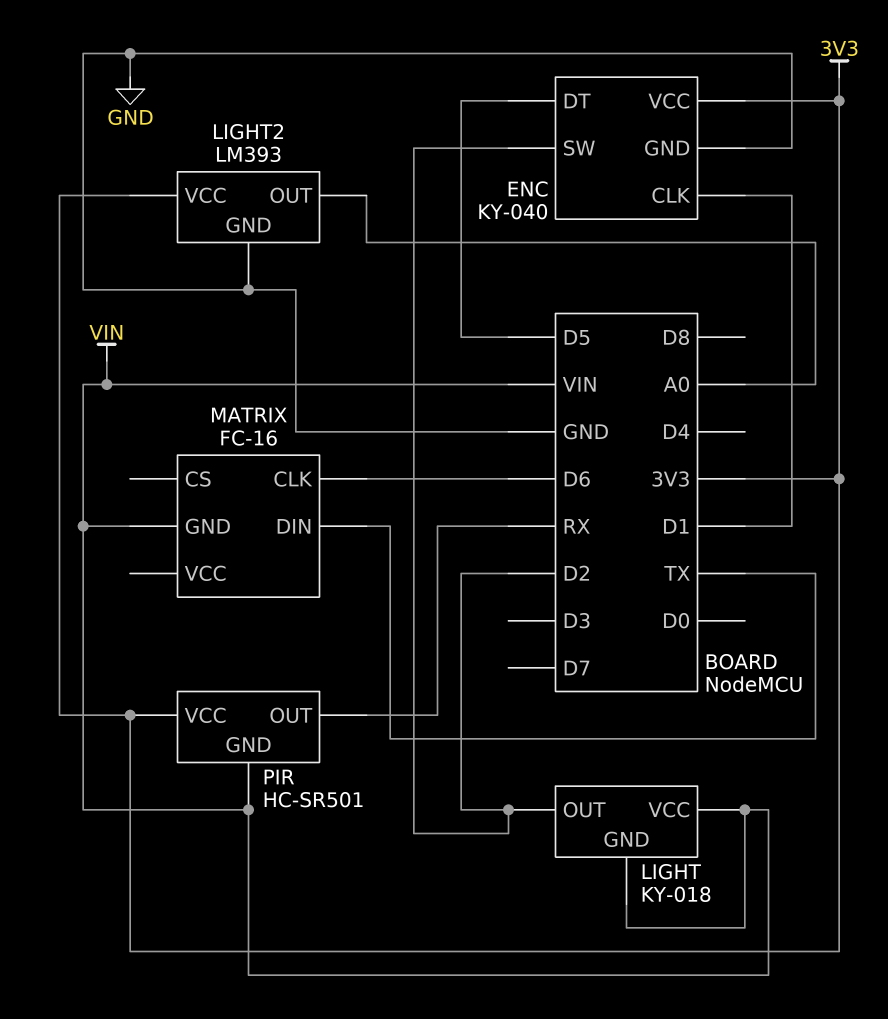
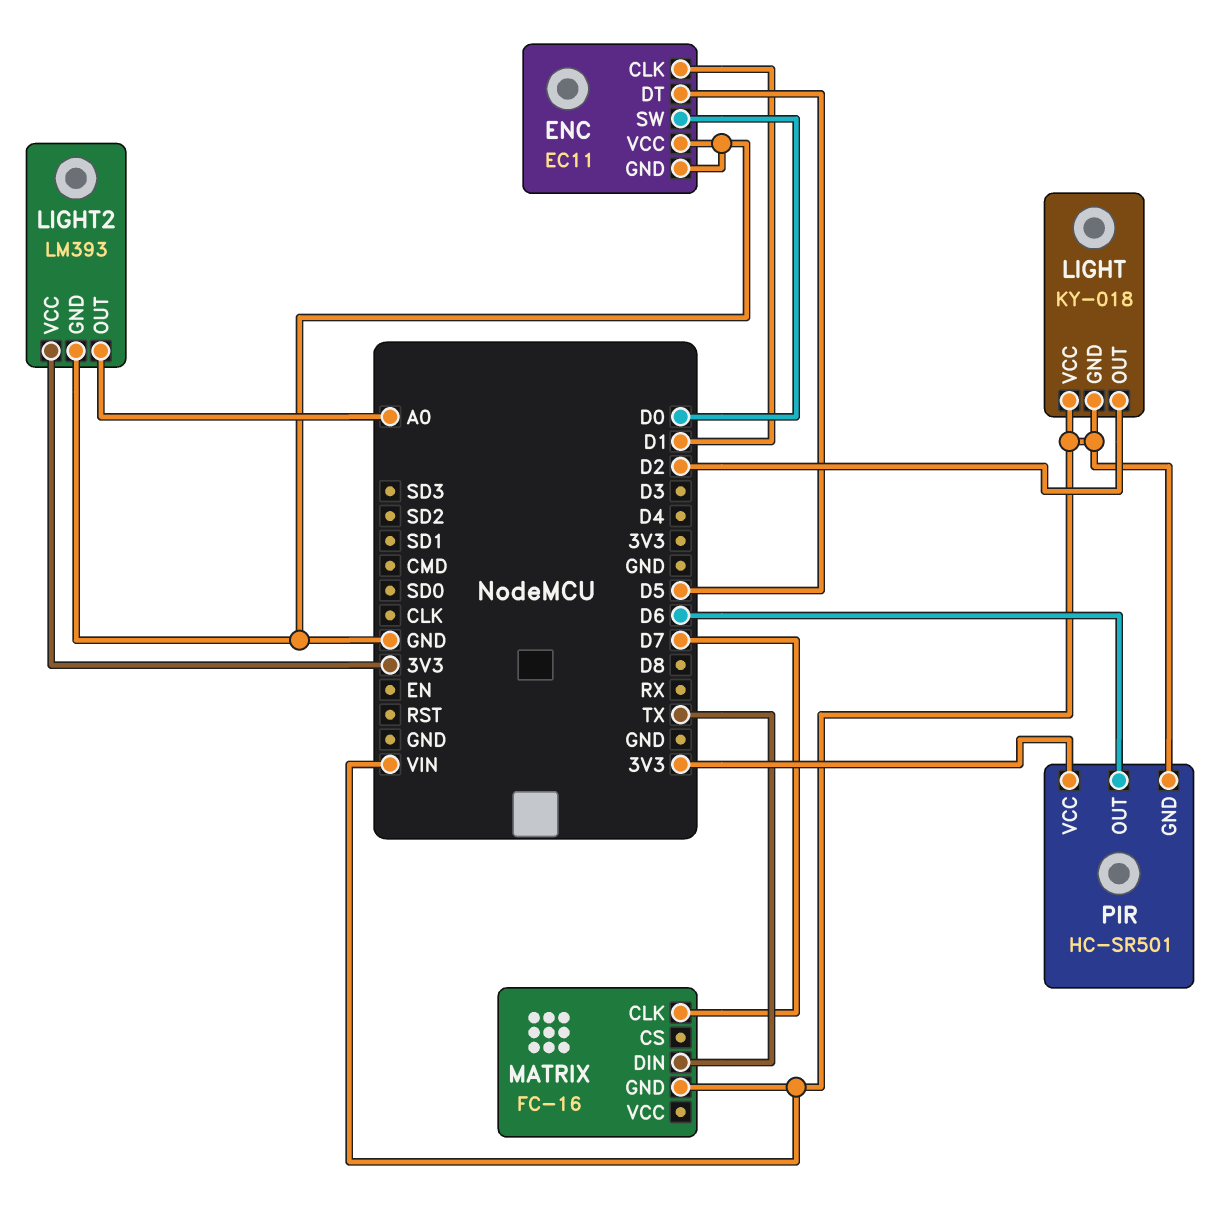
ENC: KY-040 -> EC11
ENC pin SW: D2 -> D0
ENC pin VCC: 3V3 -> GND
MATRIX pin CLK: D6 -> D7
PIR pin OUT: RX -> D6

